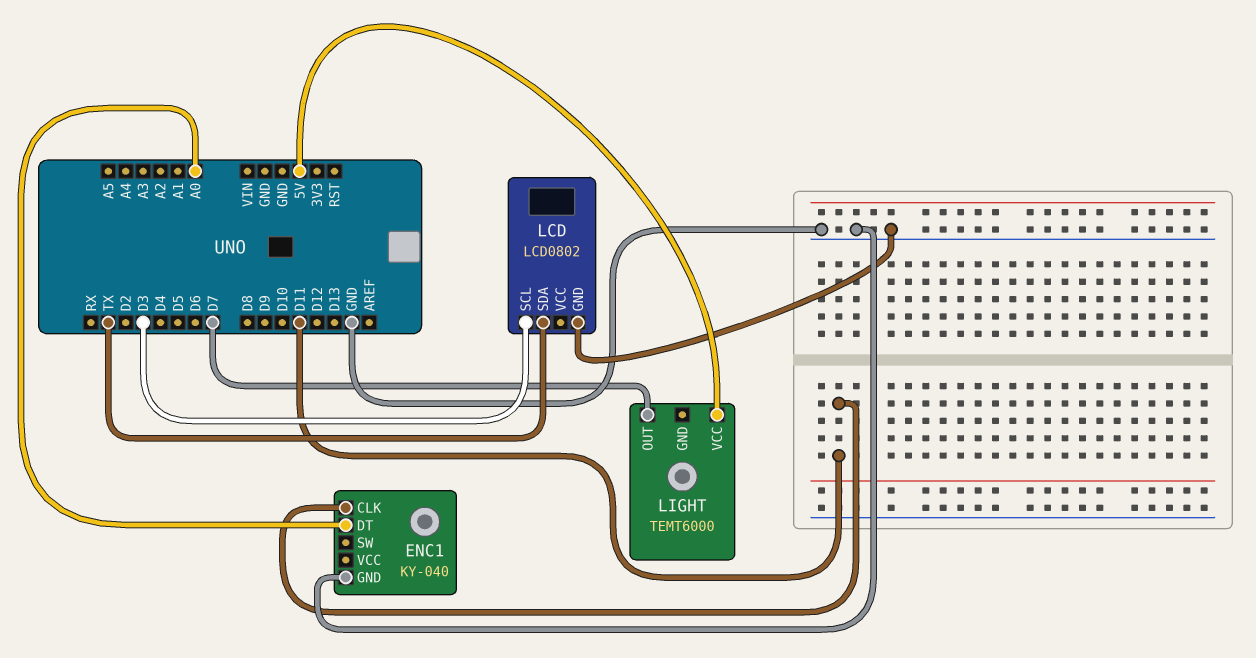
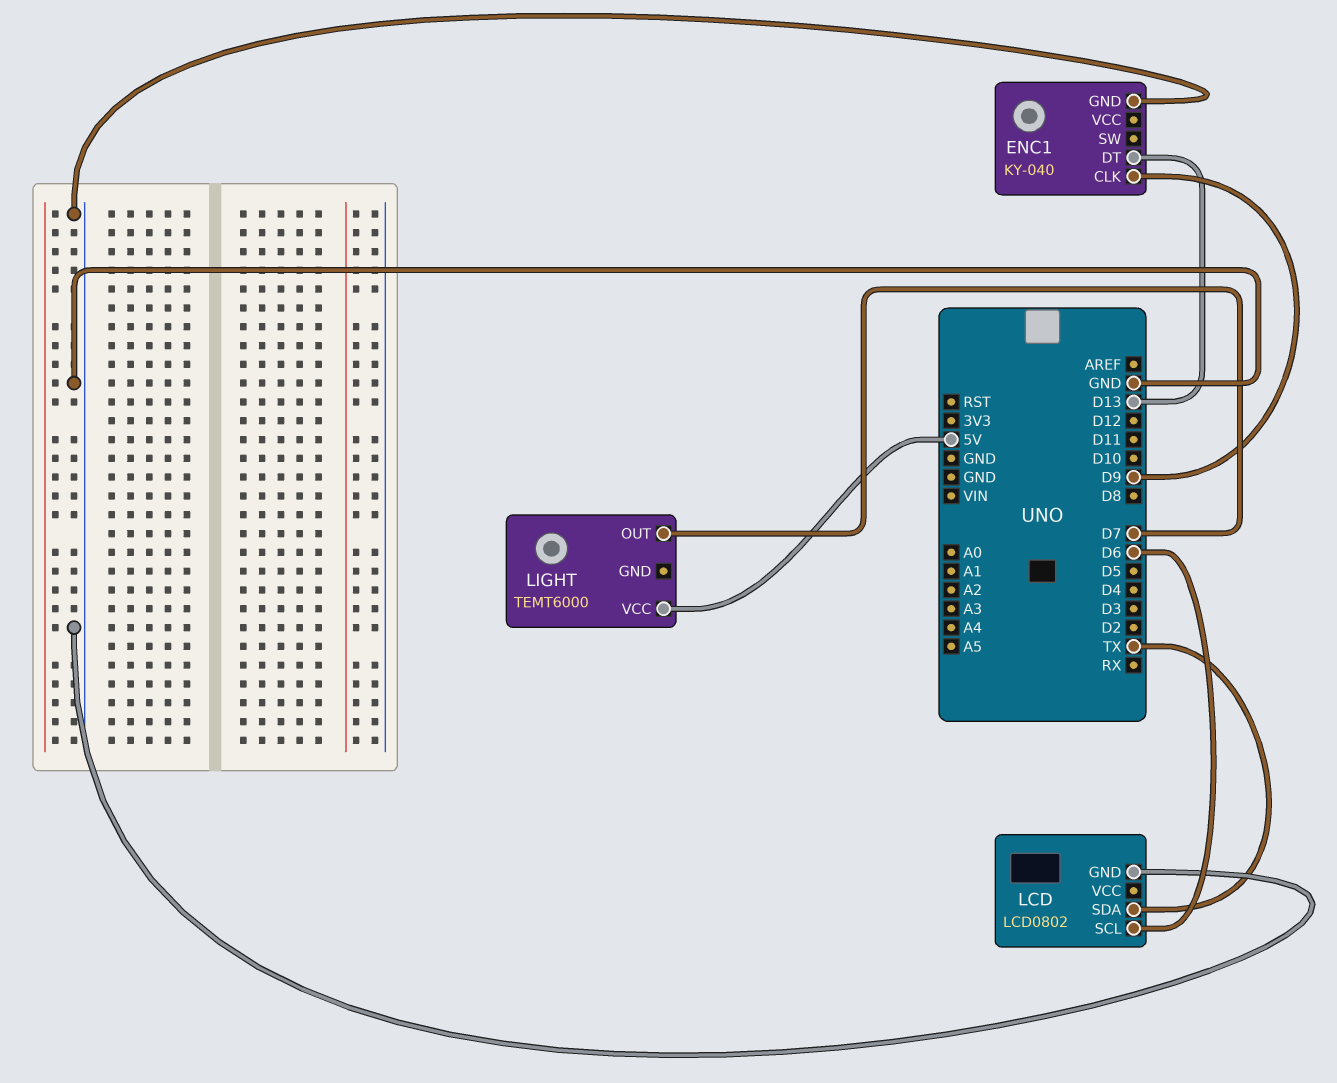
ENC1 pin CLK: D11 -> D9
ENC1 pin DT: A0 -> D13
LCD pin SCL: D3 -> D6

